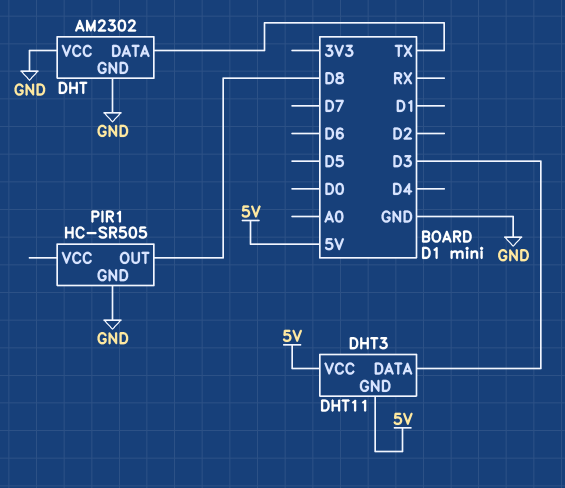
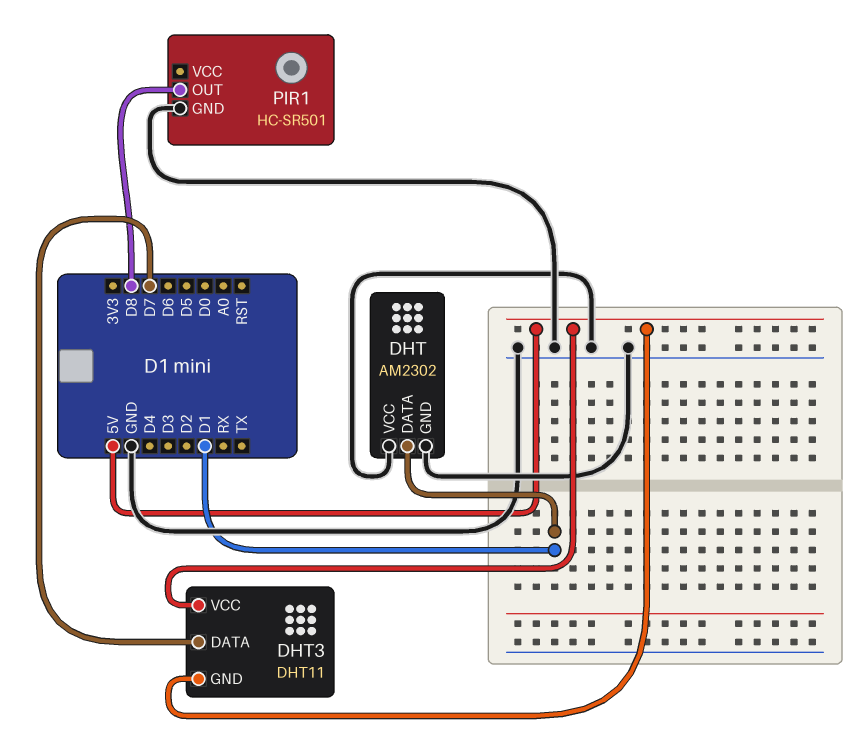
DHT pin DATA: TX -> D1
DHT3 pin DATA: D3 -> D7
PIR1: HC-SR505 -> HC-SR501

